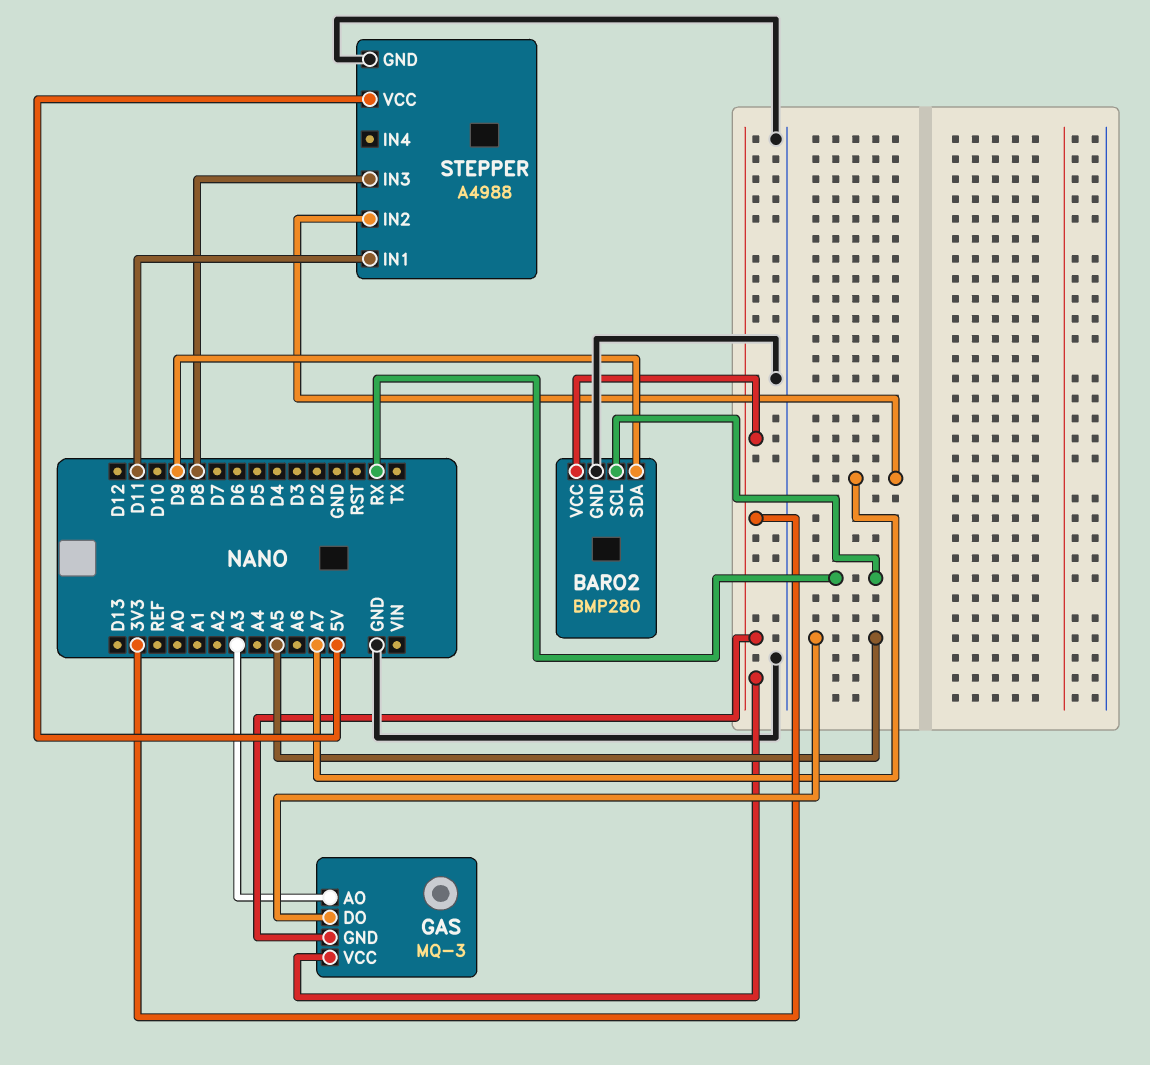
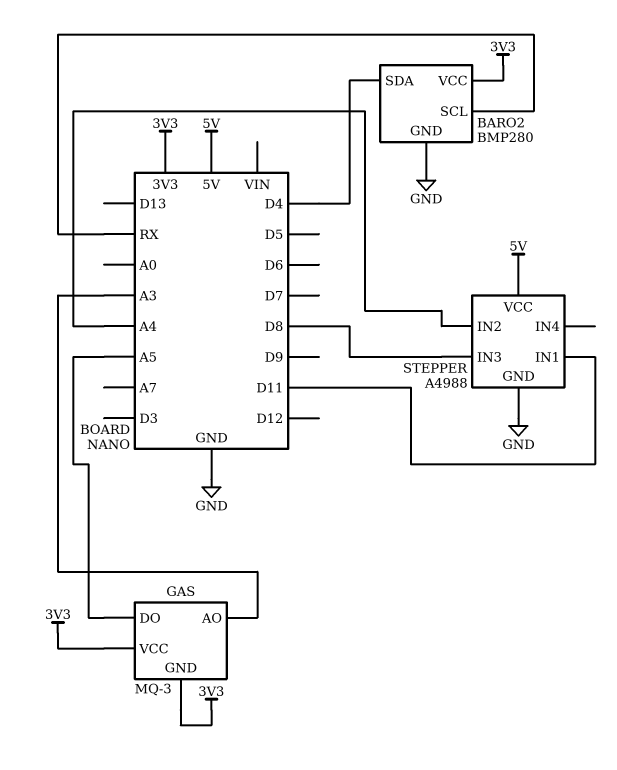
BARO2 pin SDA: D9 -> D4
STEPPER pin IN2: A7 -> A4

